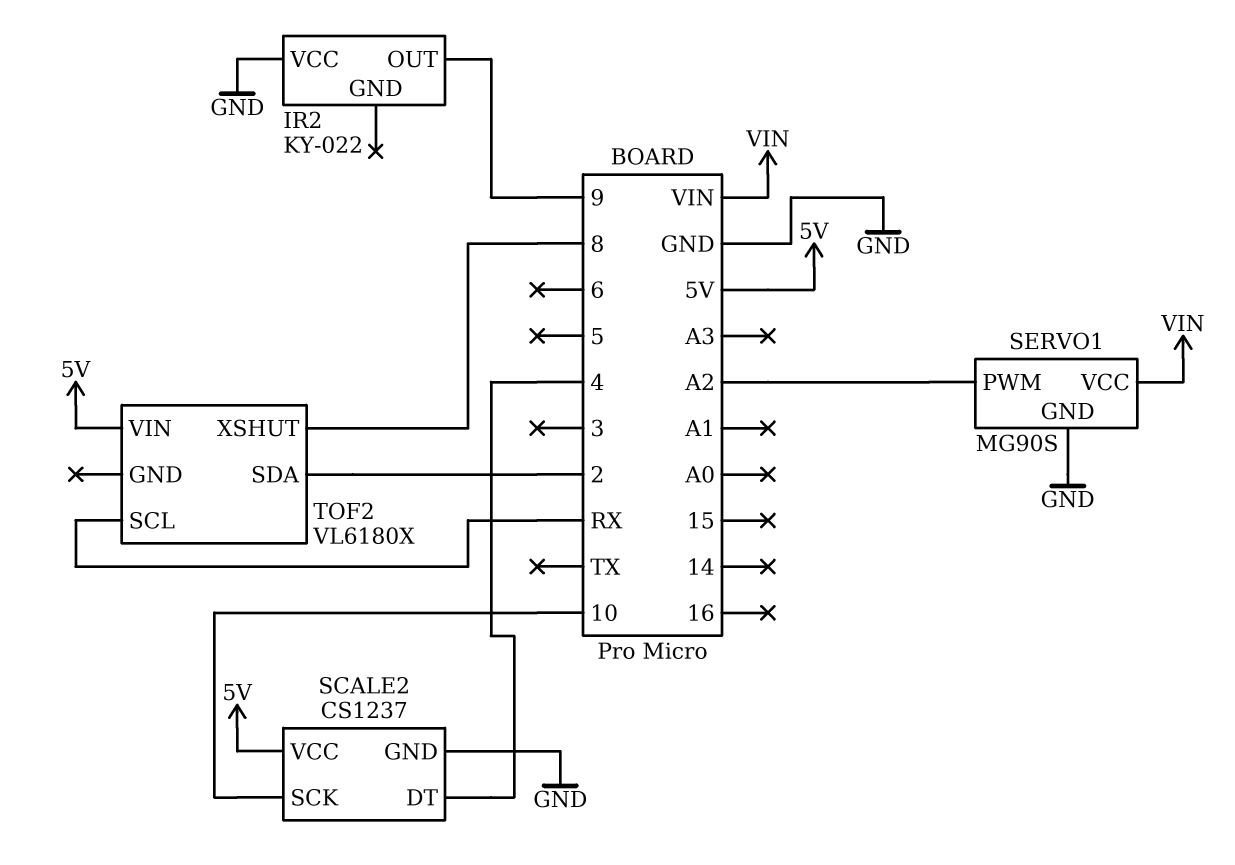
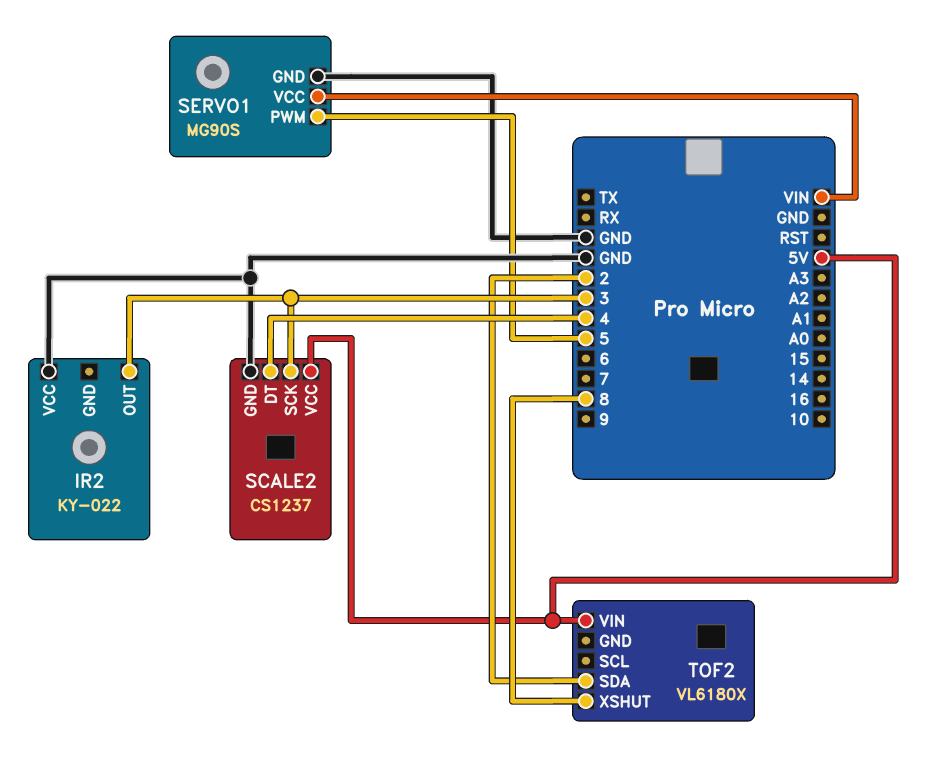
IR2 pin OUT: 9 -> 3
SCALE2 pin SCK: 10 -> 3
SERVO1 pin PWM: A2 -> 5
TOF2 pin SCL: RX -> none

